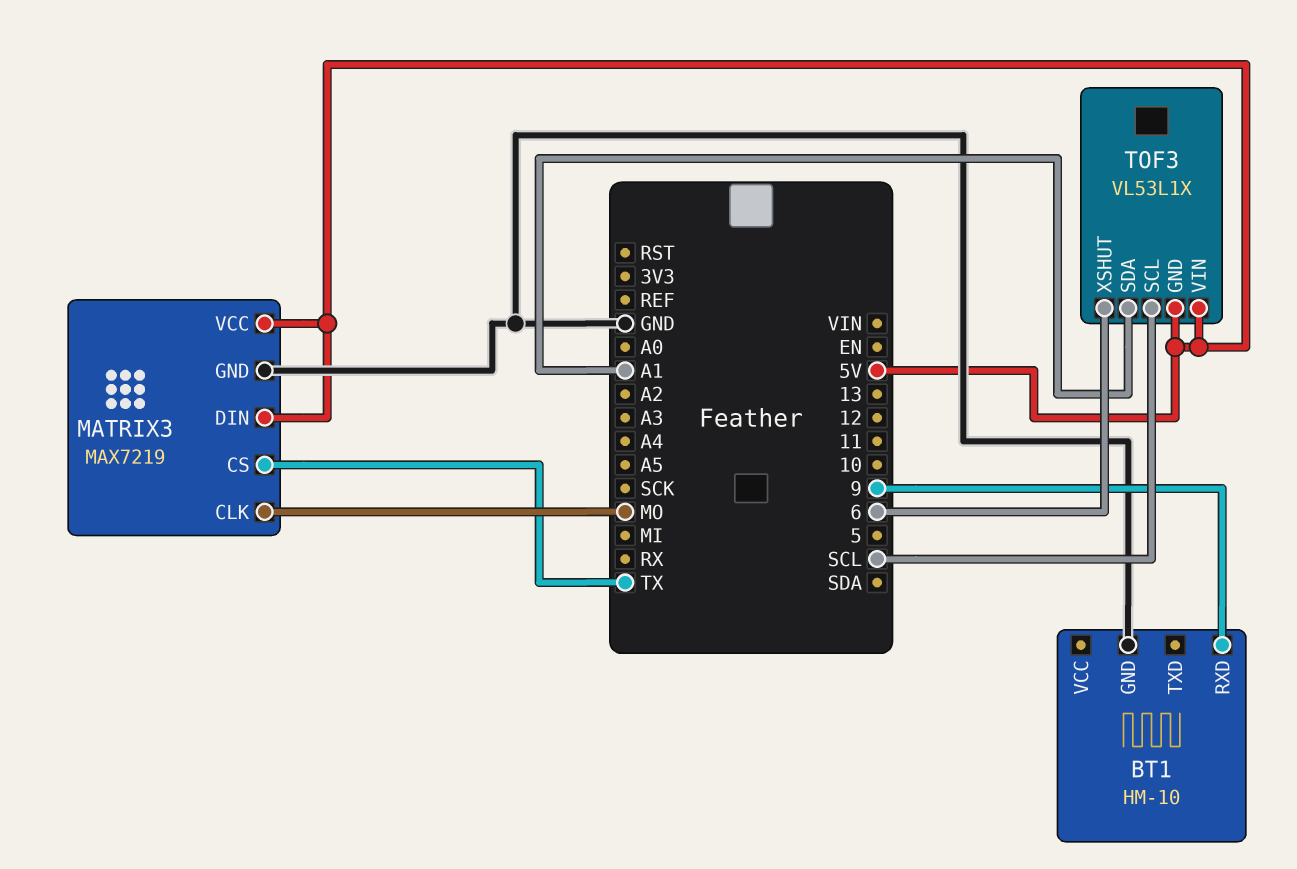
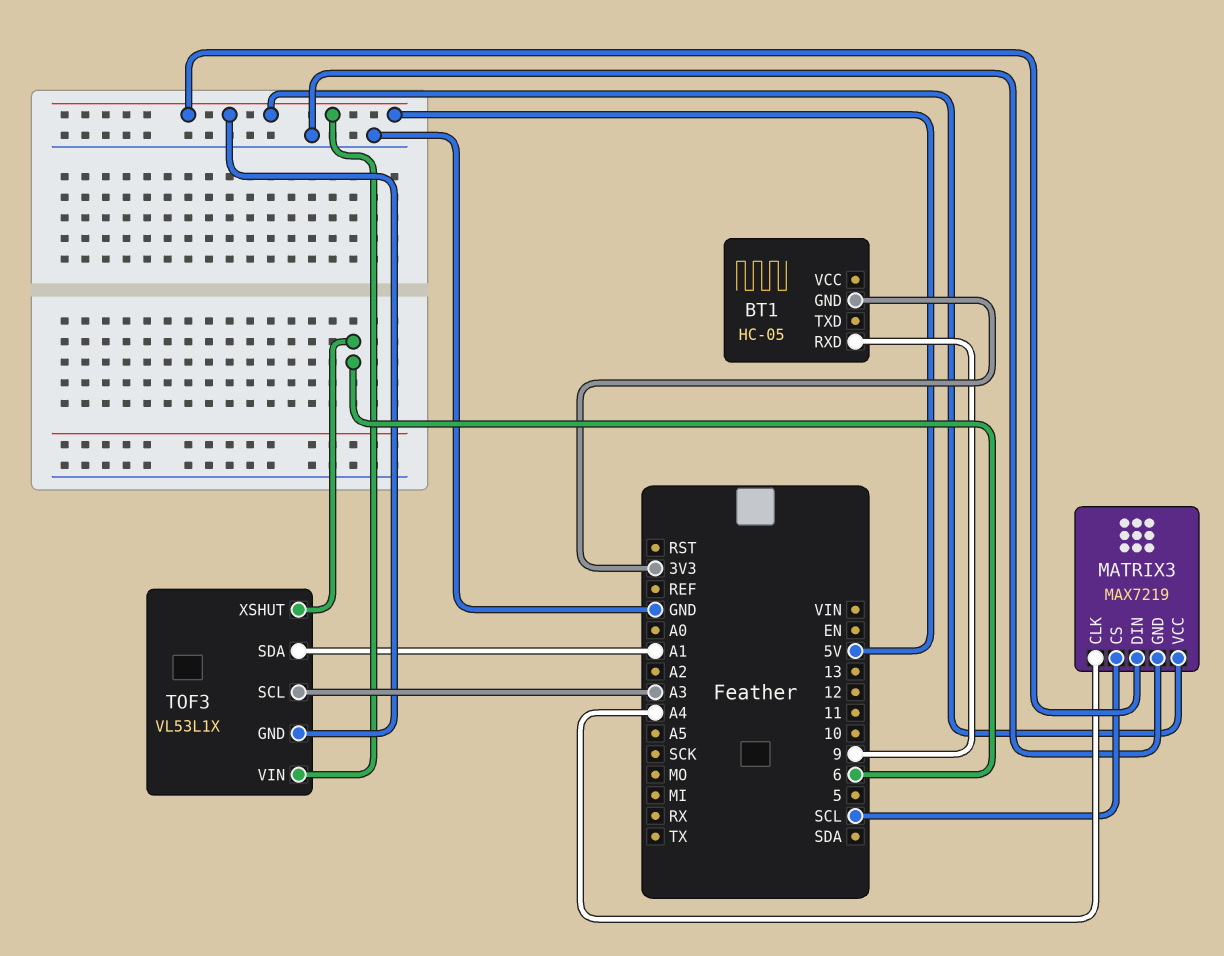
BT1: HM-10 -> HC-05
BT1 pin GND: GND -> 3V3
MATRIX3 pin CLK: MO -> A4
MATRIX3 pin CS: TX -> SCL
TOF3 pin SCL: SCL -> A3

